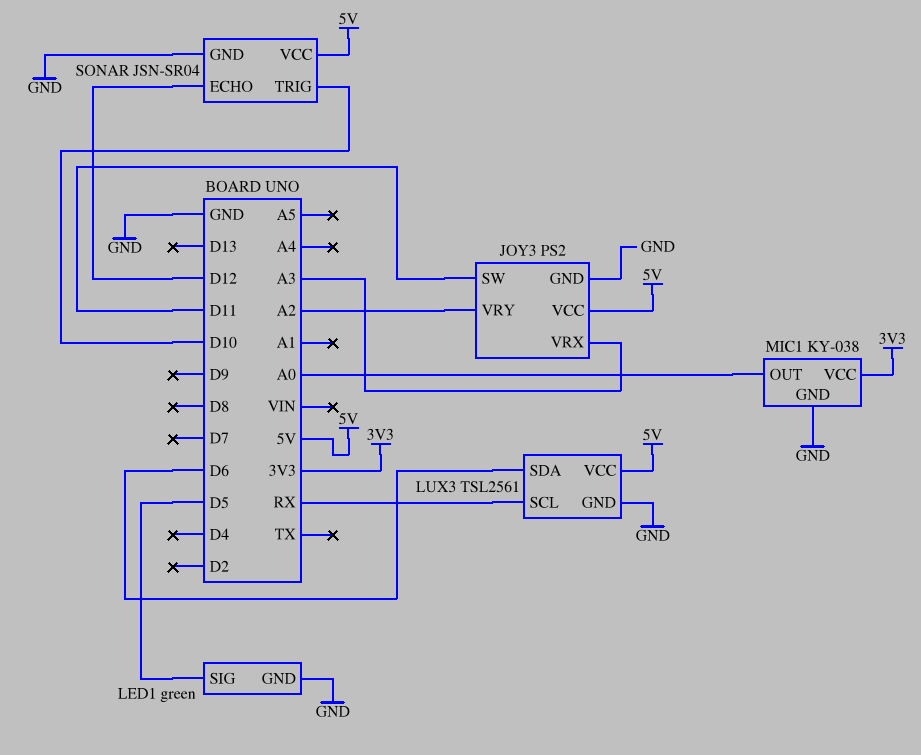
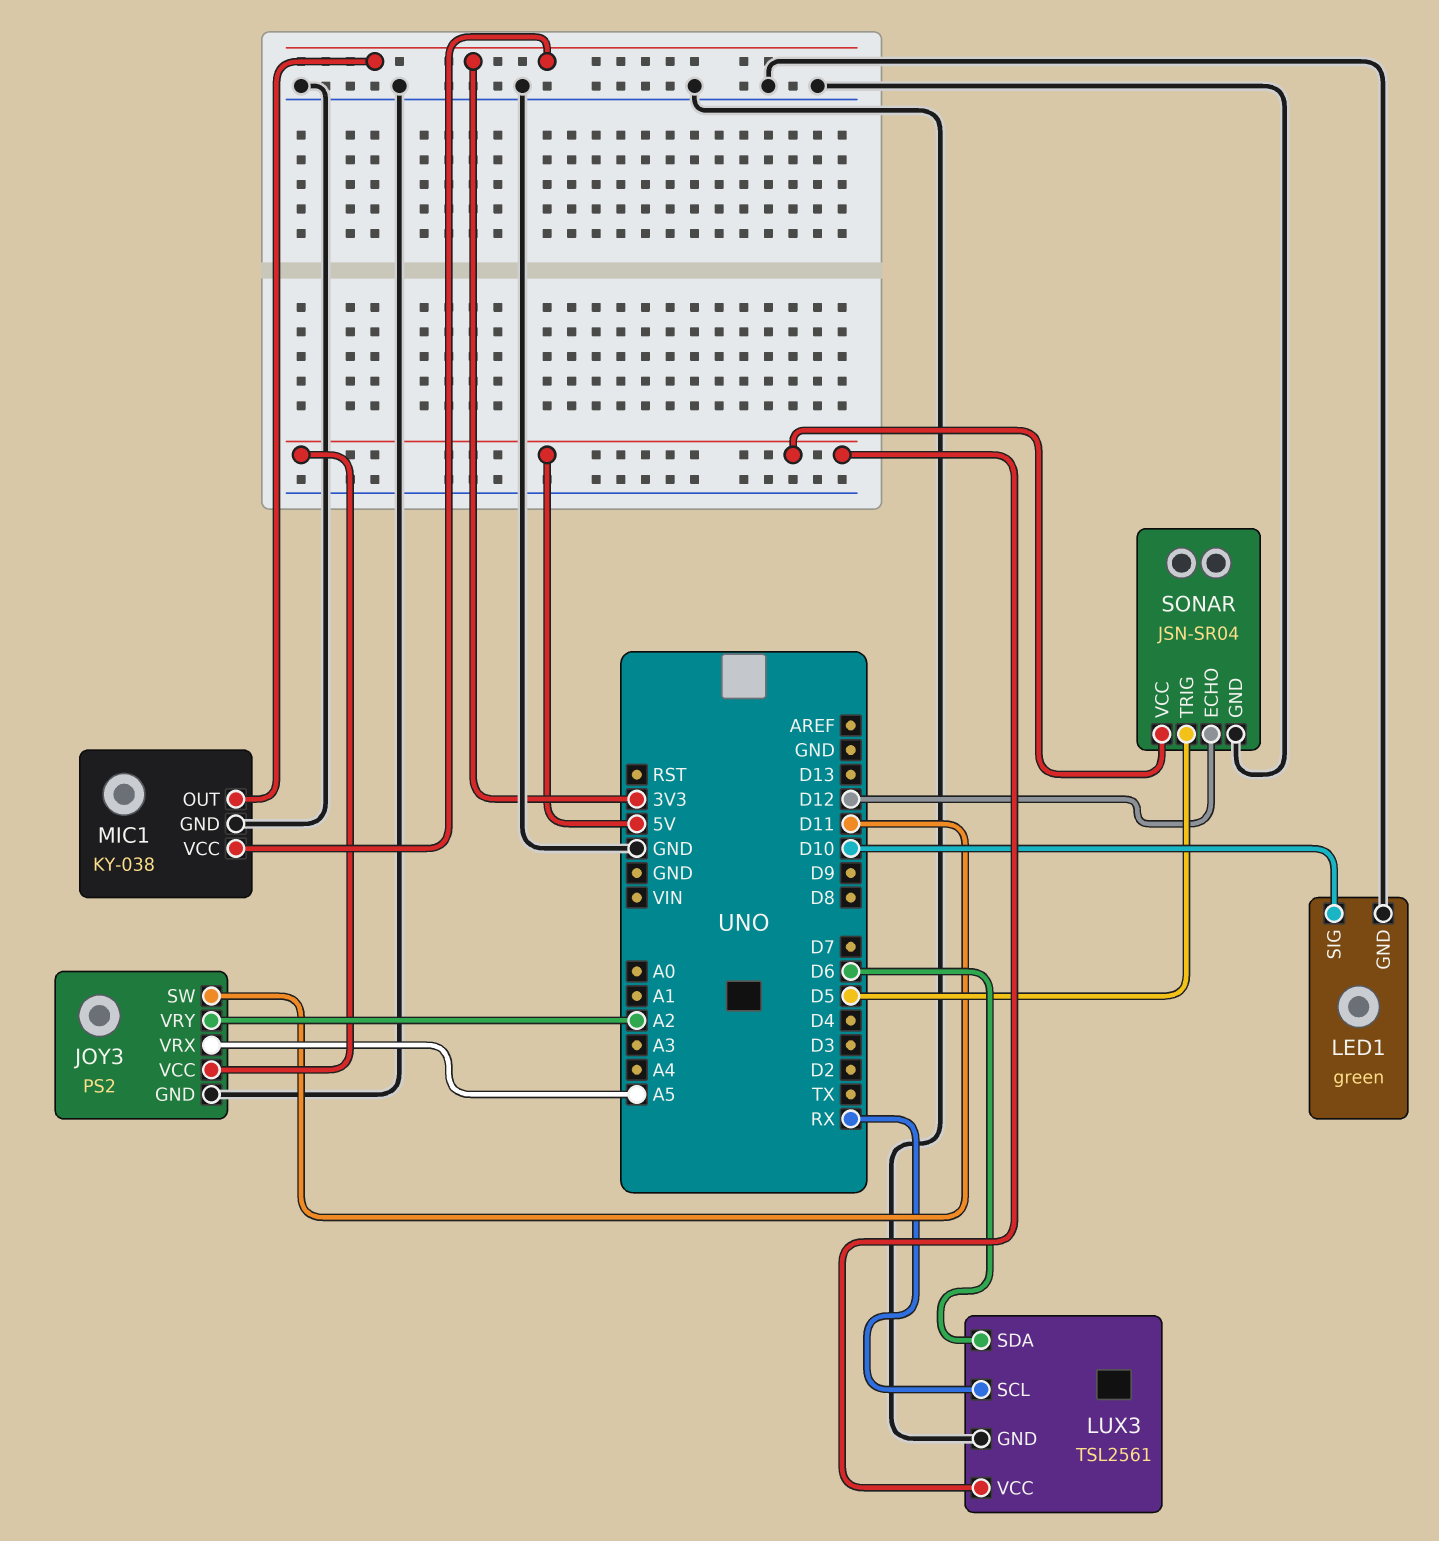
JOY3 pin VRX: A3 -> A5
LED1 pin SIG: D5 -> D10
MIC1 pin OUT: A0 -> 3V3
SONAR pin TRIG: D10 -> D5

